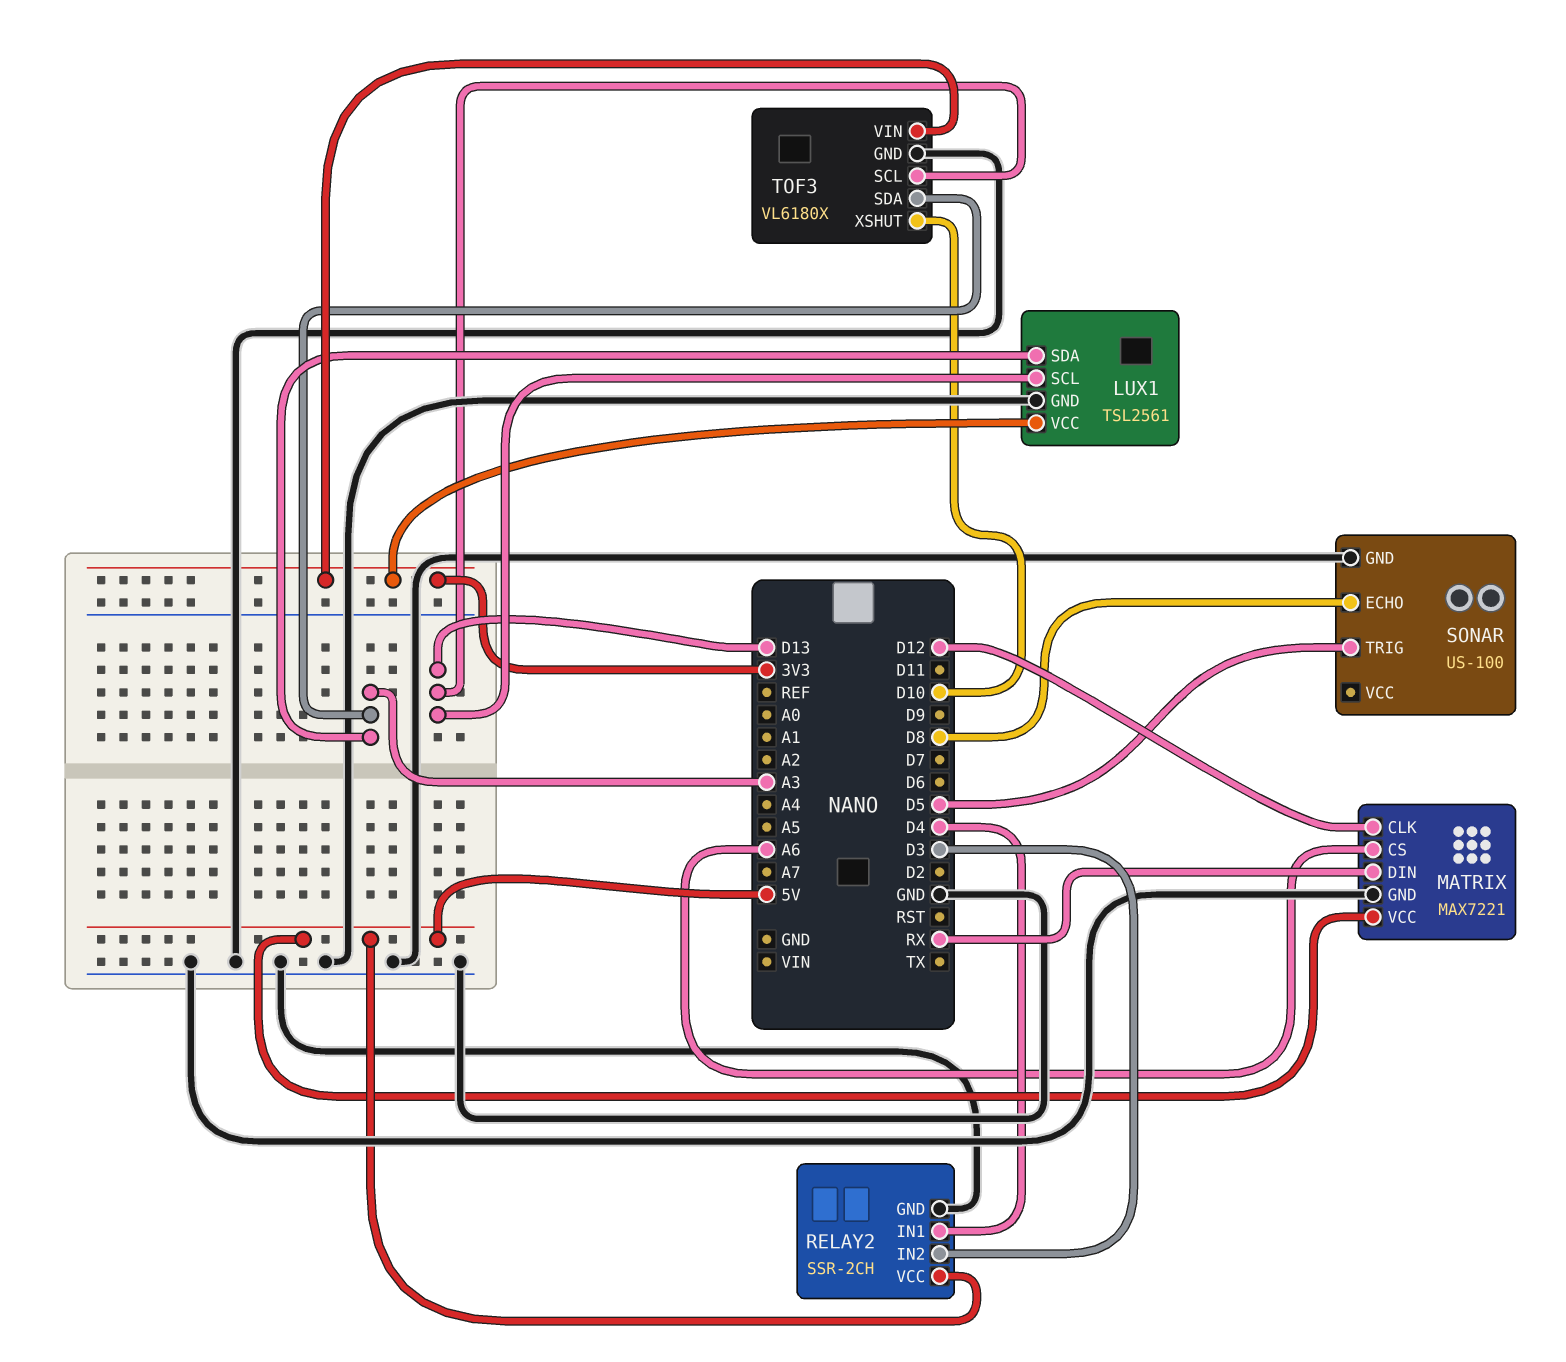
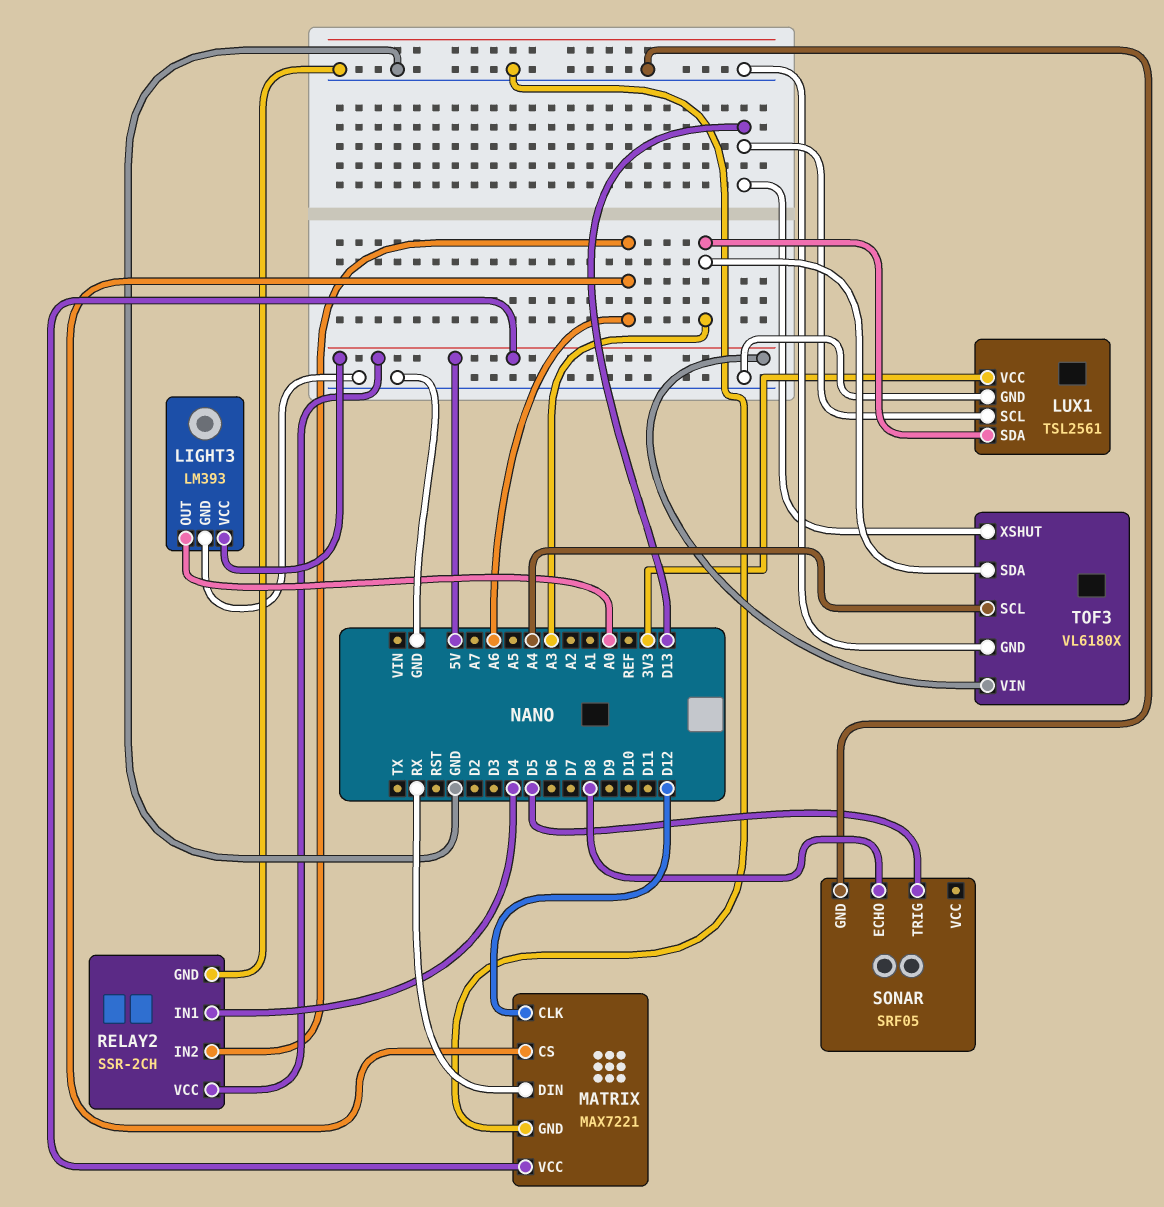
LIGHT3: none -> LM393
LIGHT3 pin GND: none -> GND
LIGHT3 pin OUT: none -> A0
LIGHT3 pin VCC: none -> 5V
RELAY2 pin IN2: D3 -> A6
SONAR: US-100 -> SRF05
TOF3 pin SCL: D13 -> A4
TOF3 pin VIN: 3V3 -> 5V
TOF3 pin XSHUT: D10 -> D13

